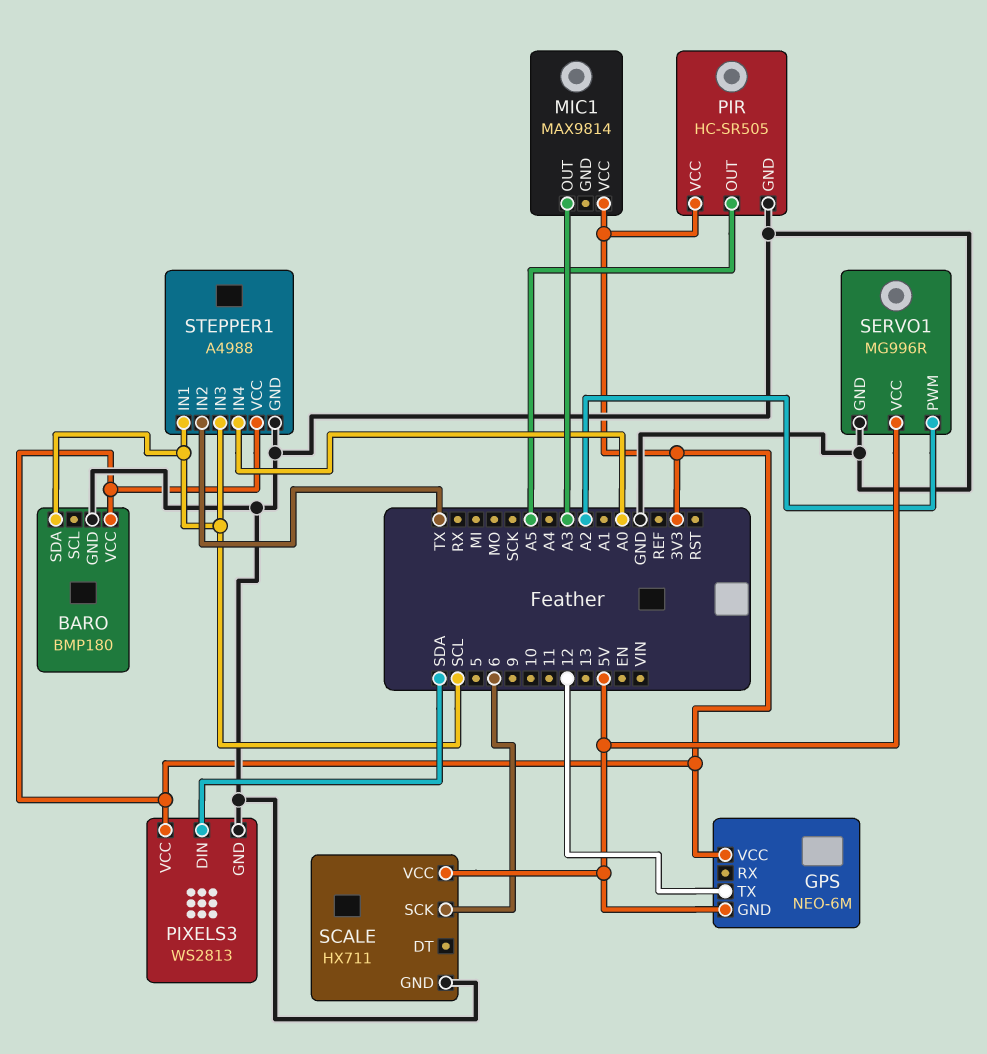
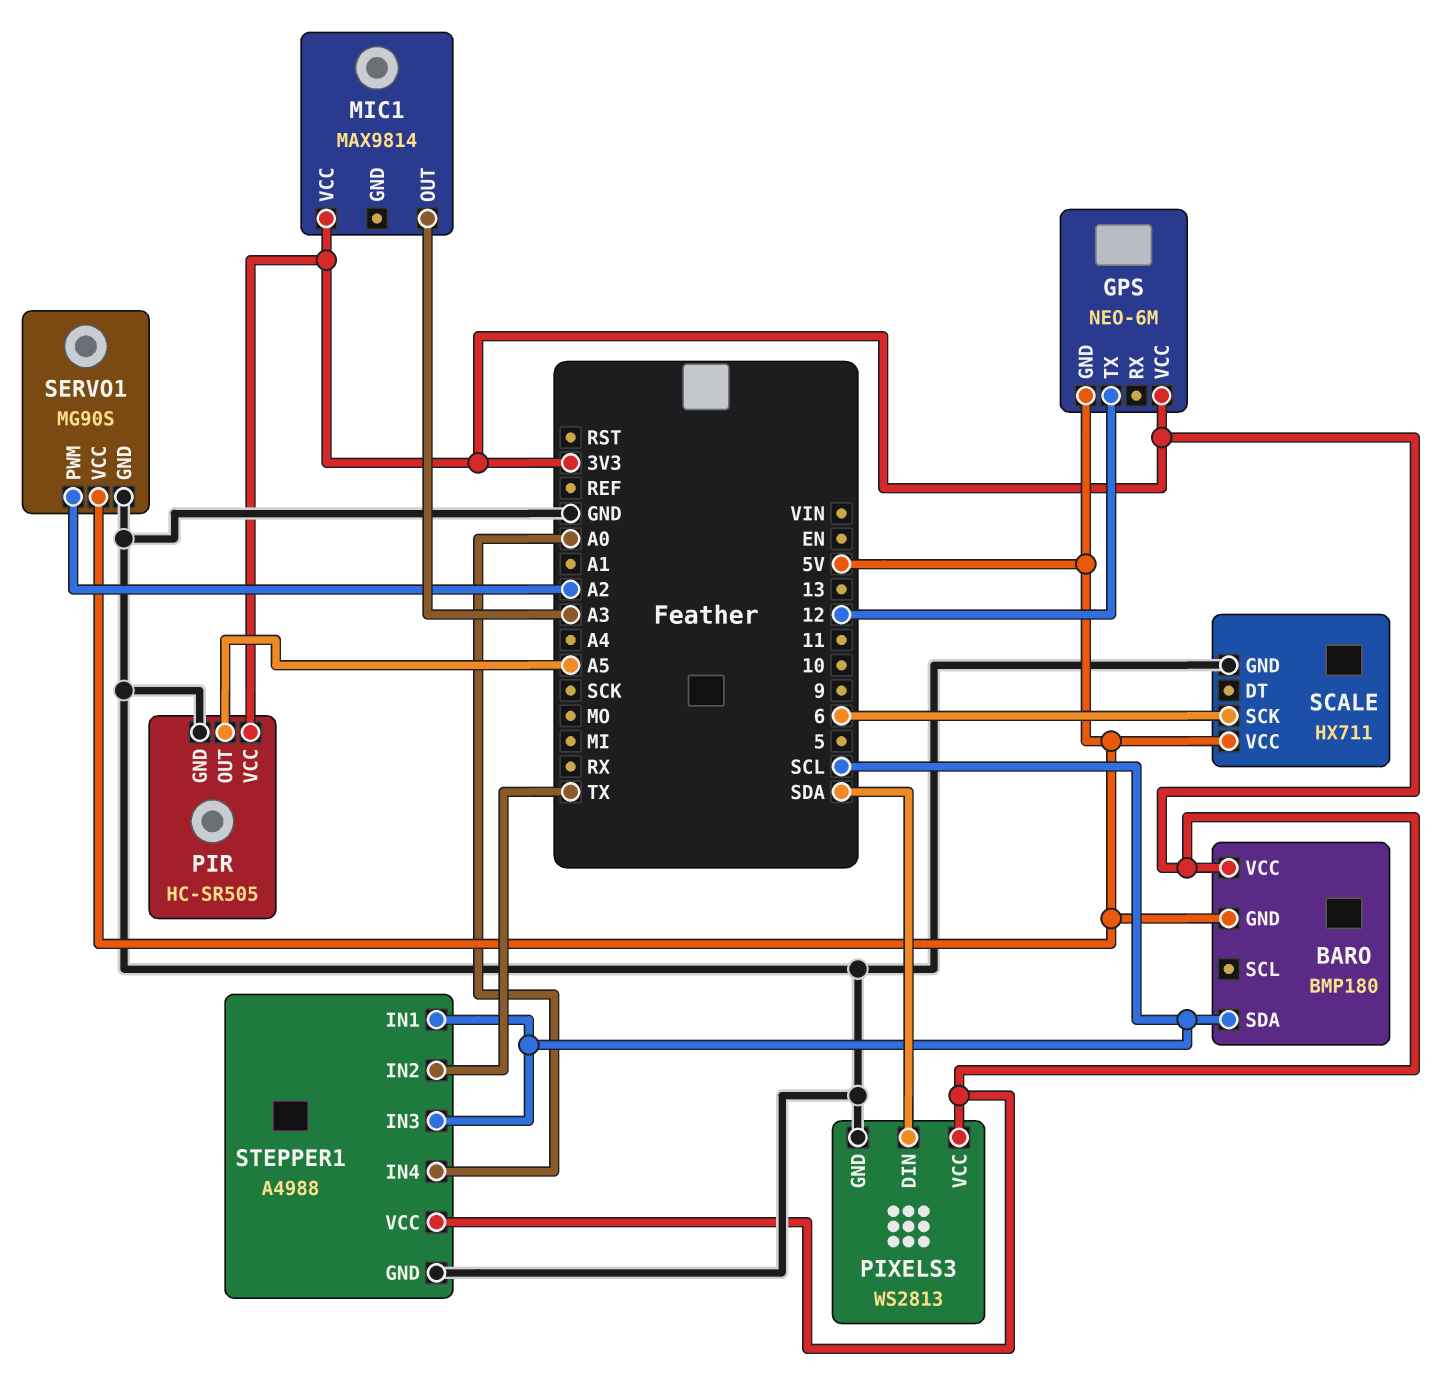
BARO pin GND: GND -> 5V
SERVO1: MG996R -> MG90S

